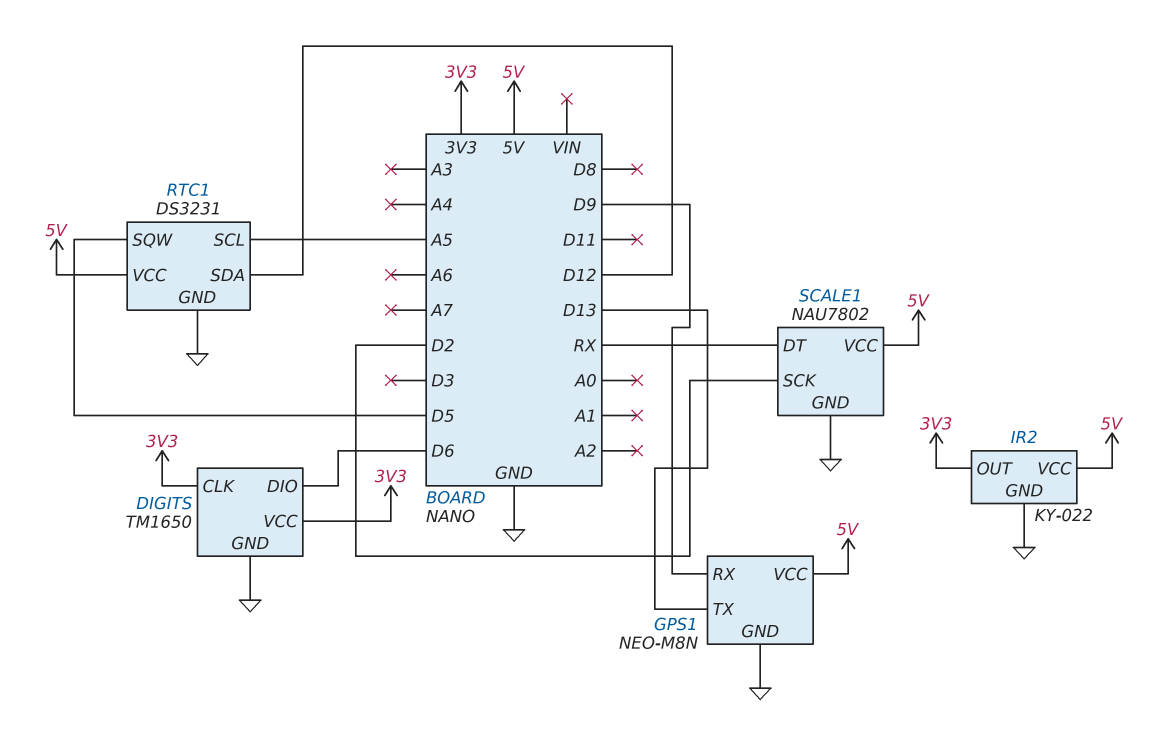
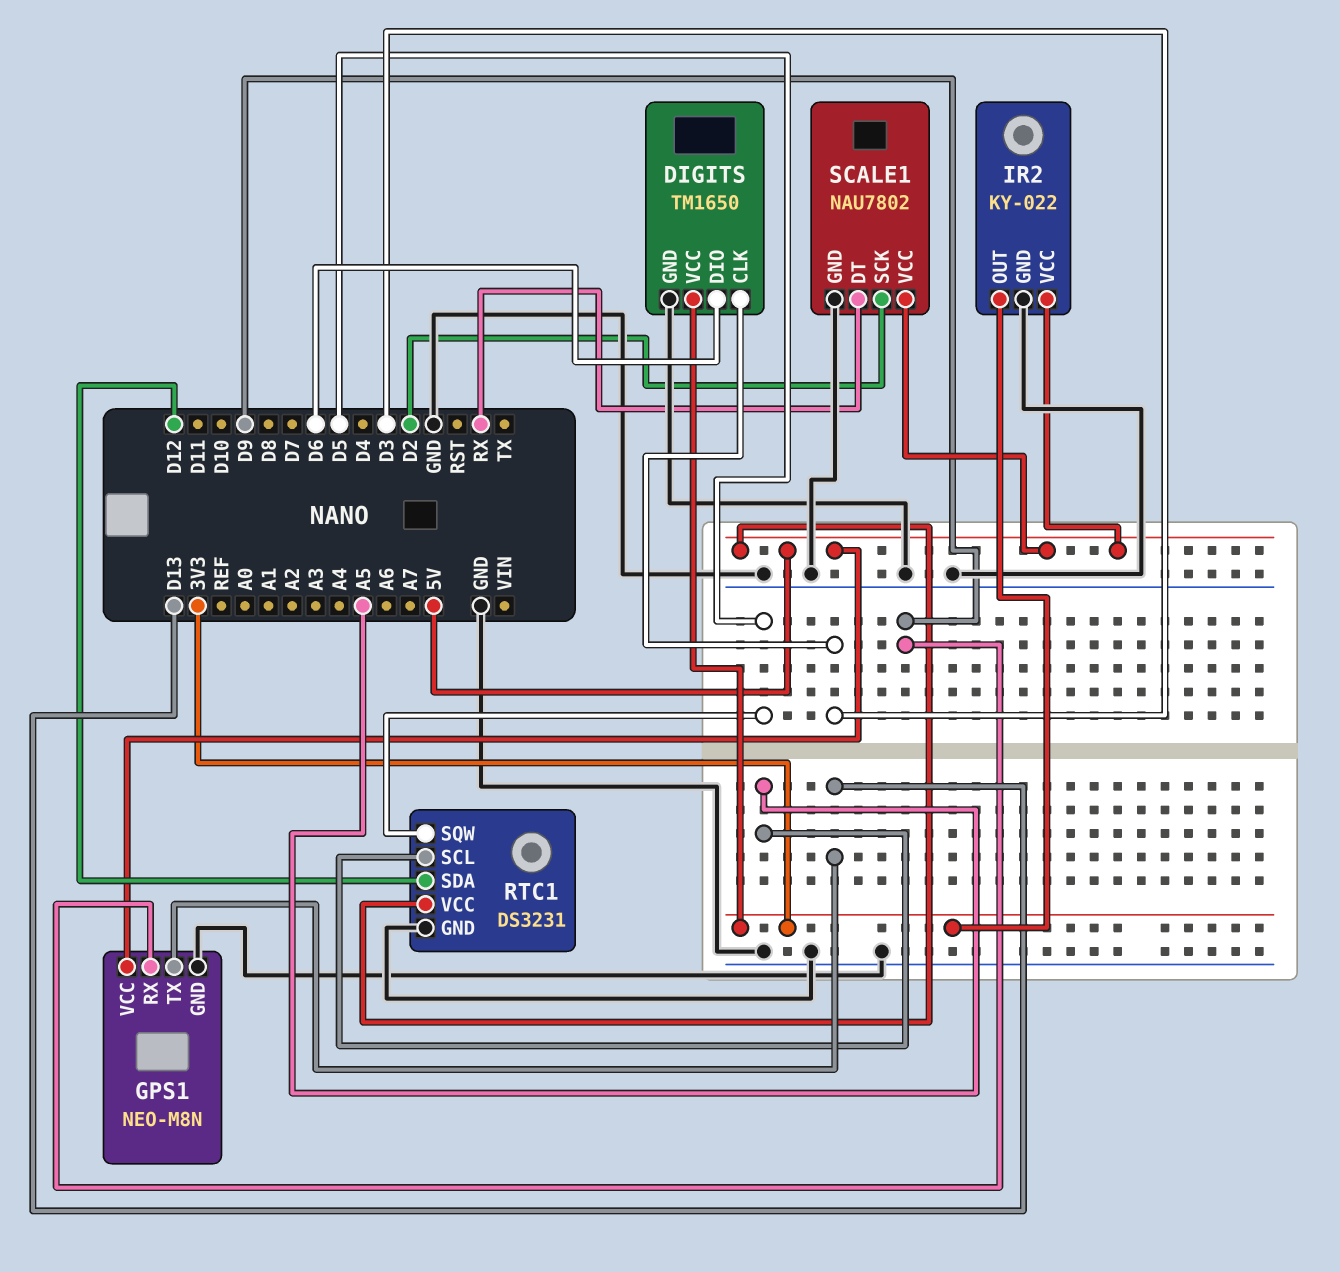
DIGITS pin CLK: 3V3 -> D3

